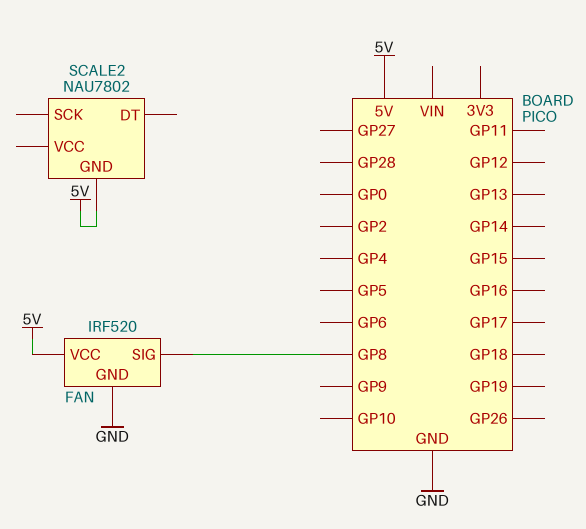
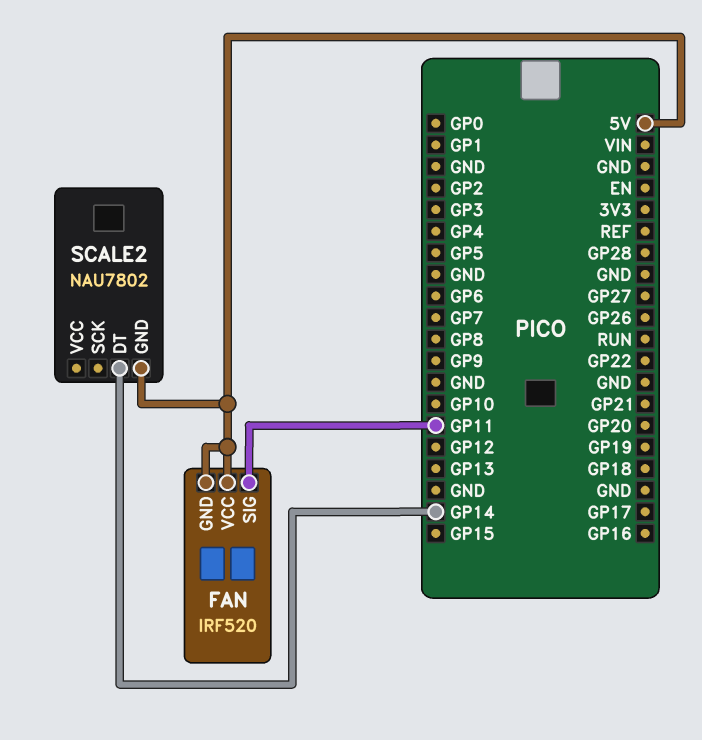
FAN pin GND: GND -> 5V
FAN pin SIG: GP8 -> GP11
SCALE2 pin DT: none -> GP14

